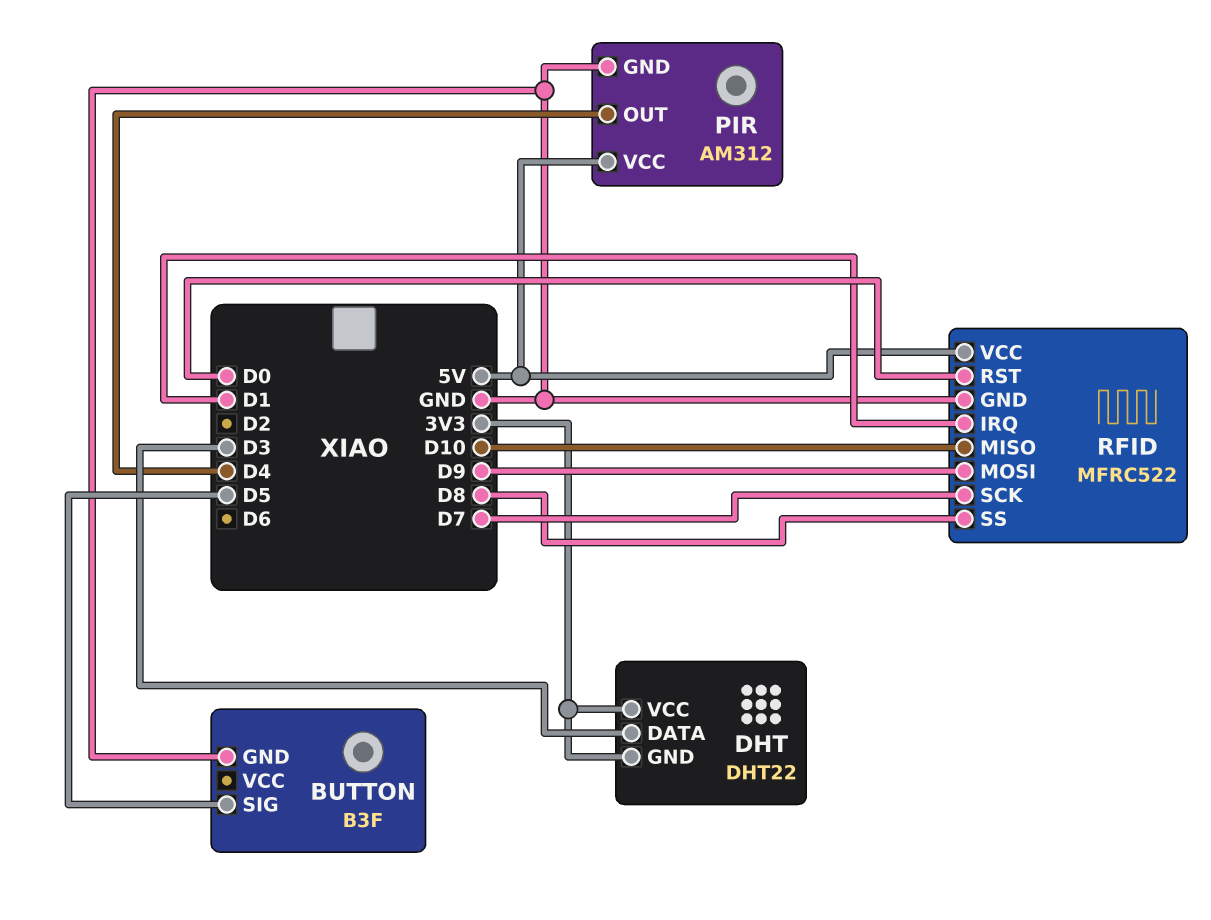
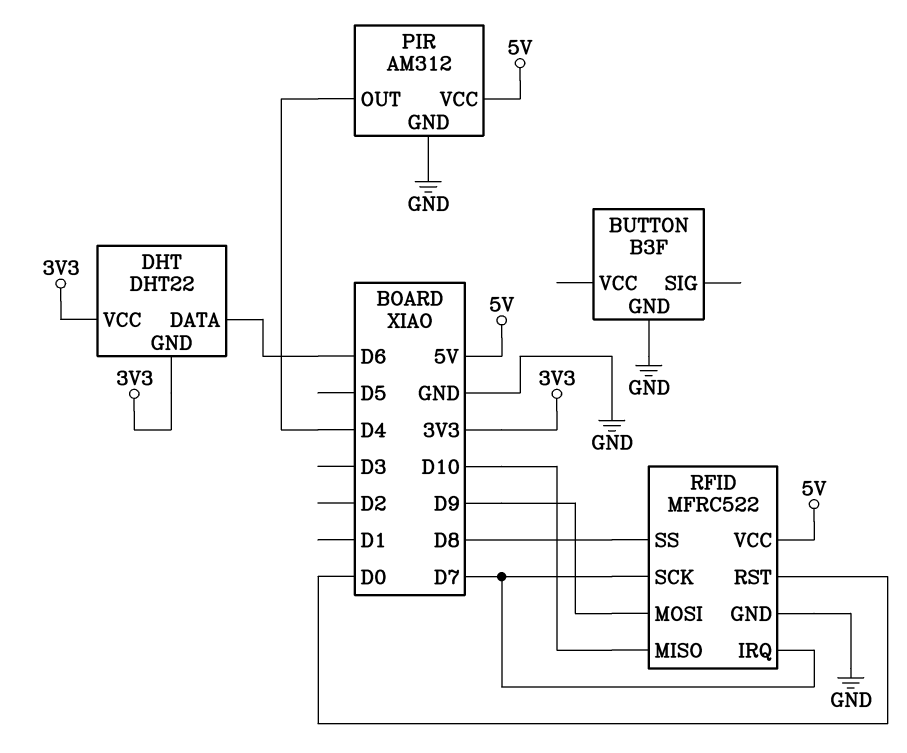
BUTTON pin SIG: D5 -> none
DHT pin DATA: D3 -> D6
RFID pin IRQ: D1 -> D7

